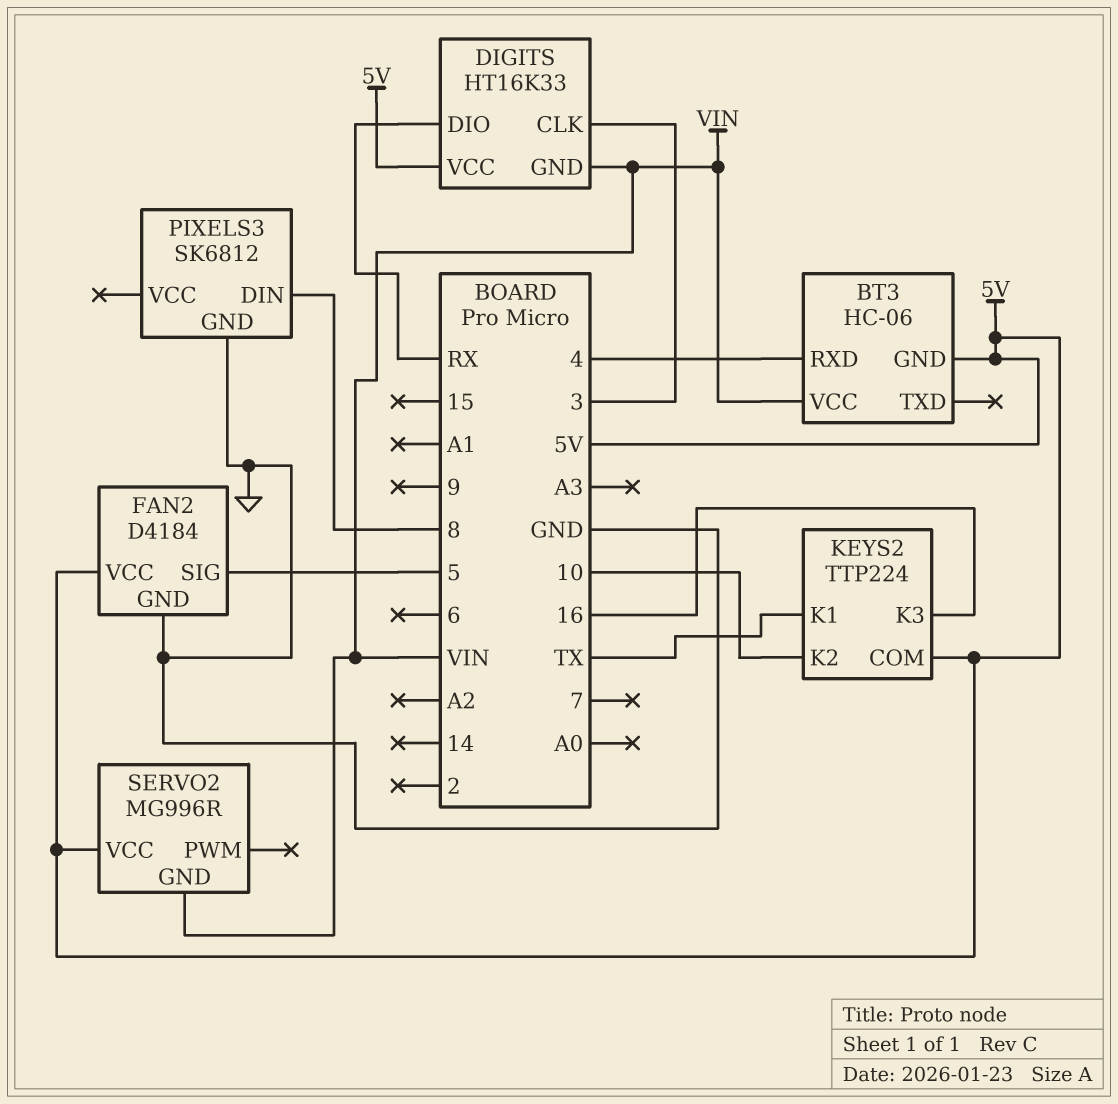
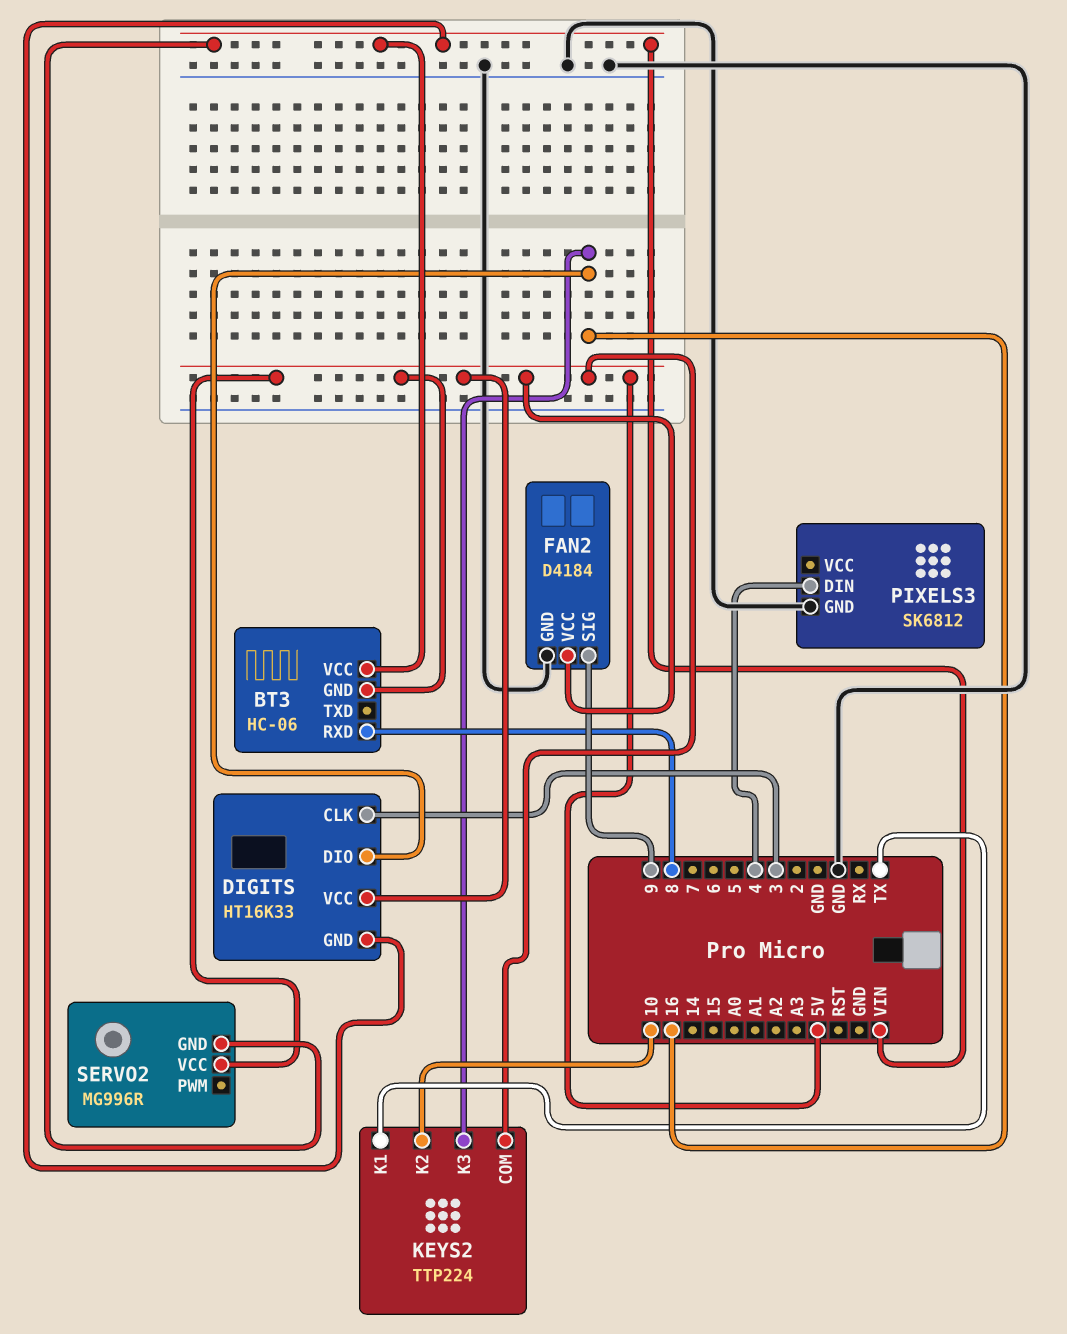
BT3 pin RXD: 4 -> 8
DIGITS pin DIO: RX -> 16
FAN2 pin SIG: 5 -> 9
PIXELS3 pin DIN: 8 -> 4

